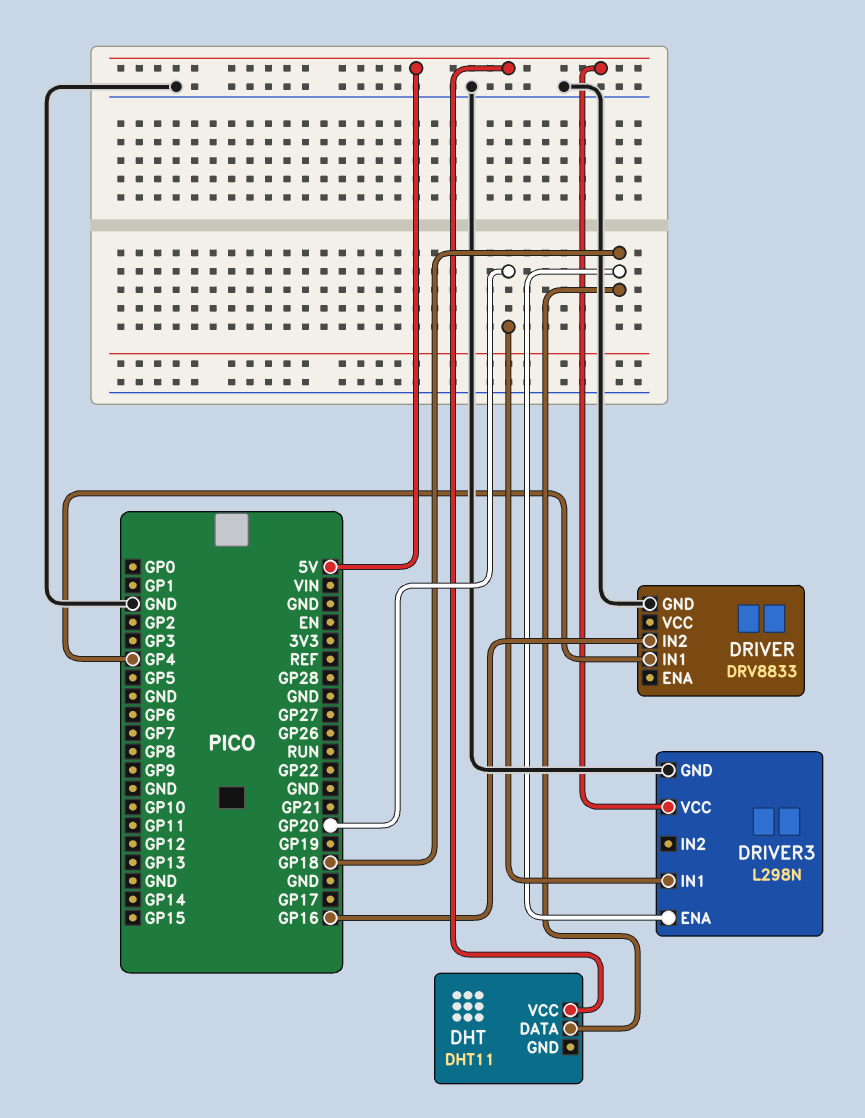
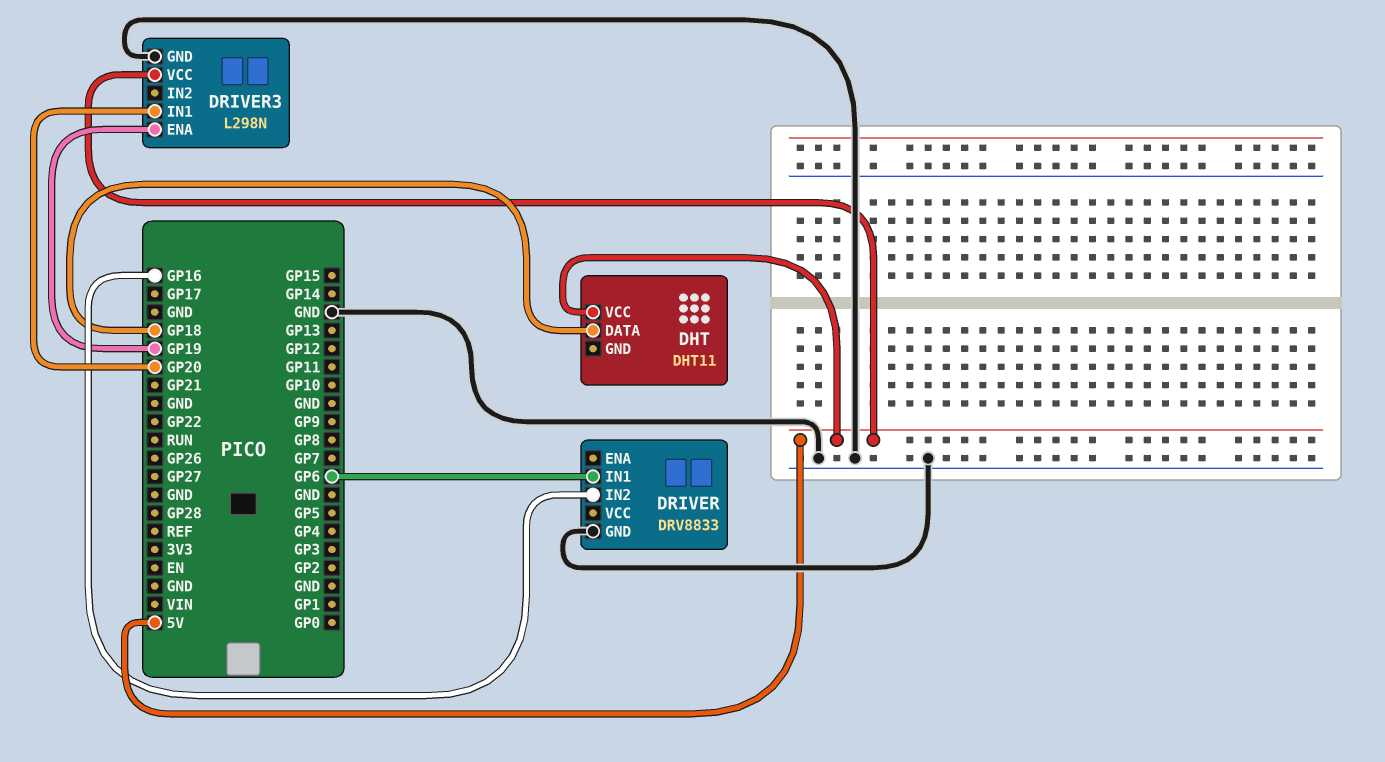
DRIVER pin IN1: GP4 -> GP6
DRIVER3 pin ENA: GP18 -> GP19

